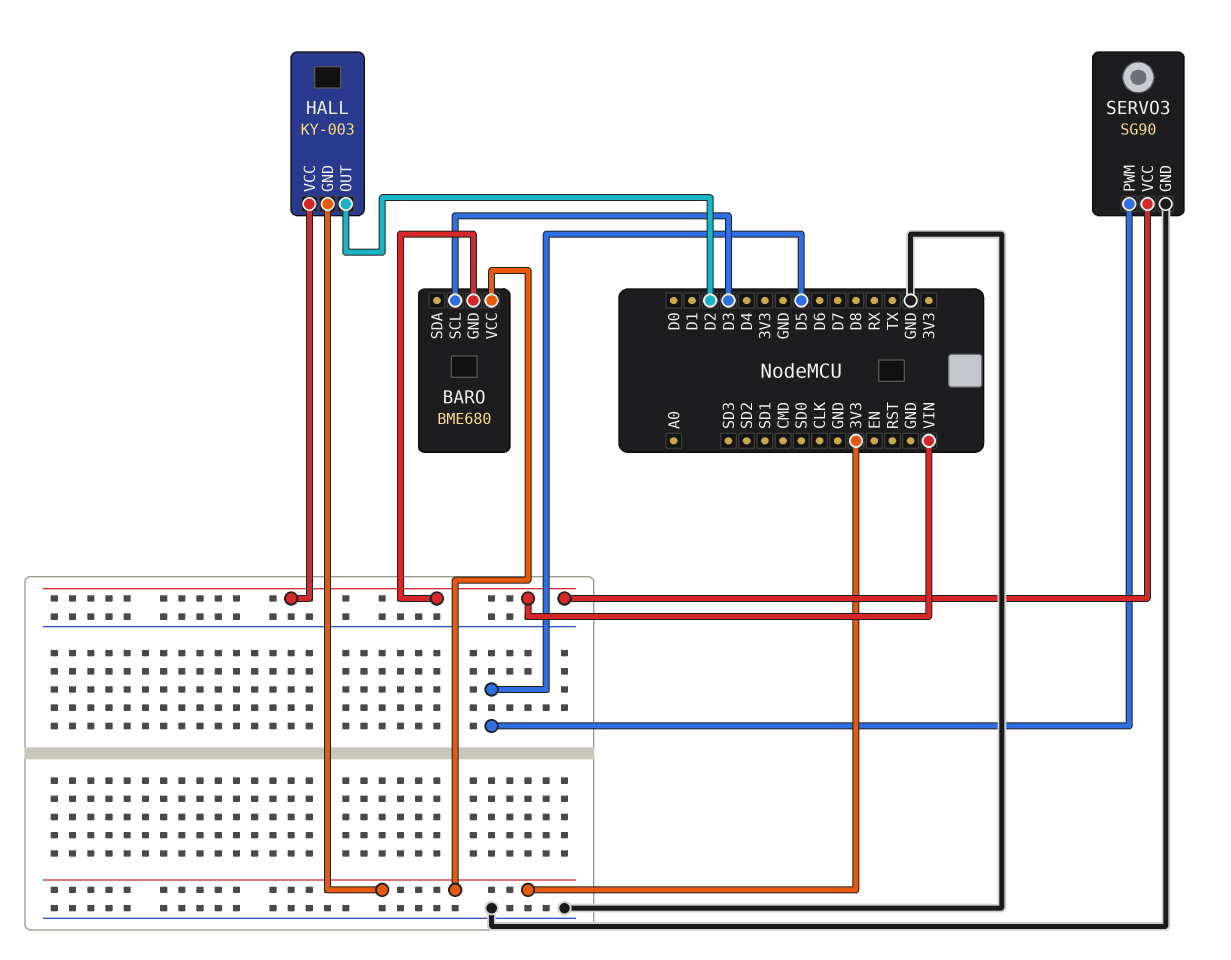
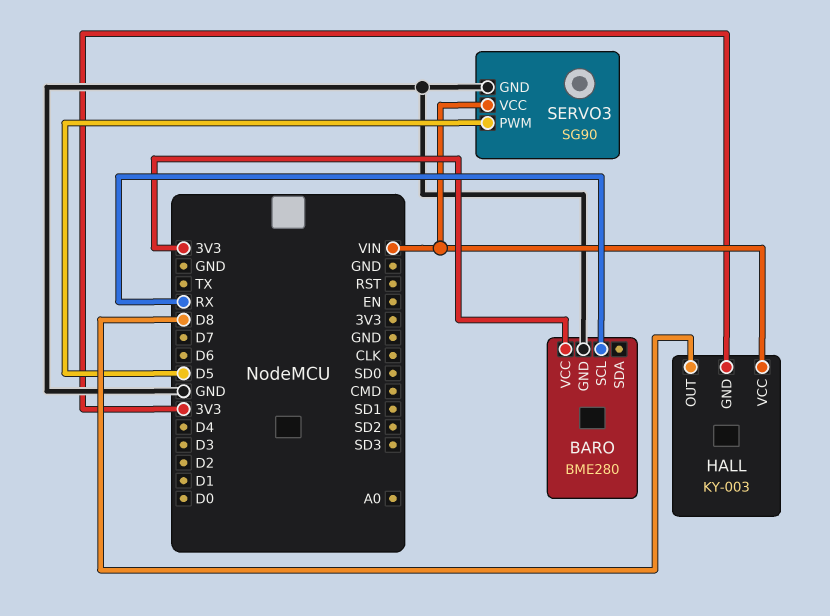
BARO: BME680 -> BME280
BARO pin GND: VIN -> GND
BARO pin SCL: D3 -> RX
HALL pin OUT: D2 -> D8

